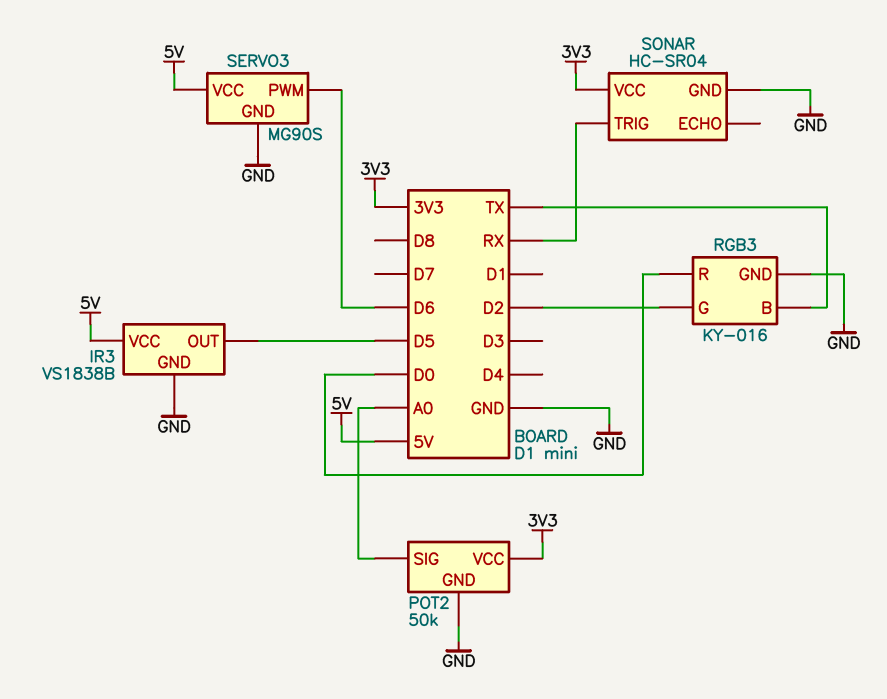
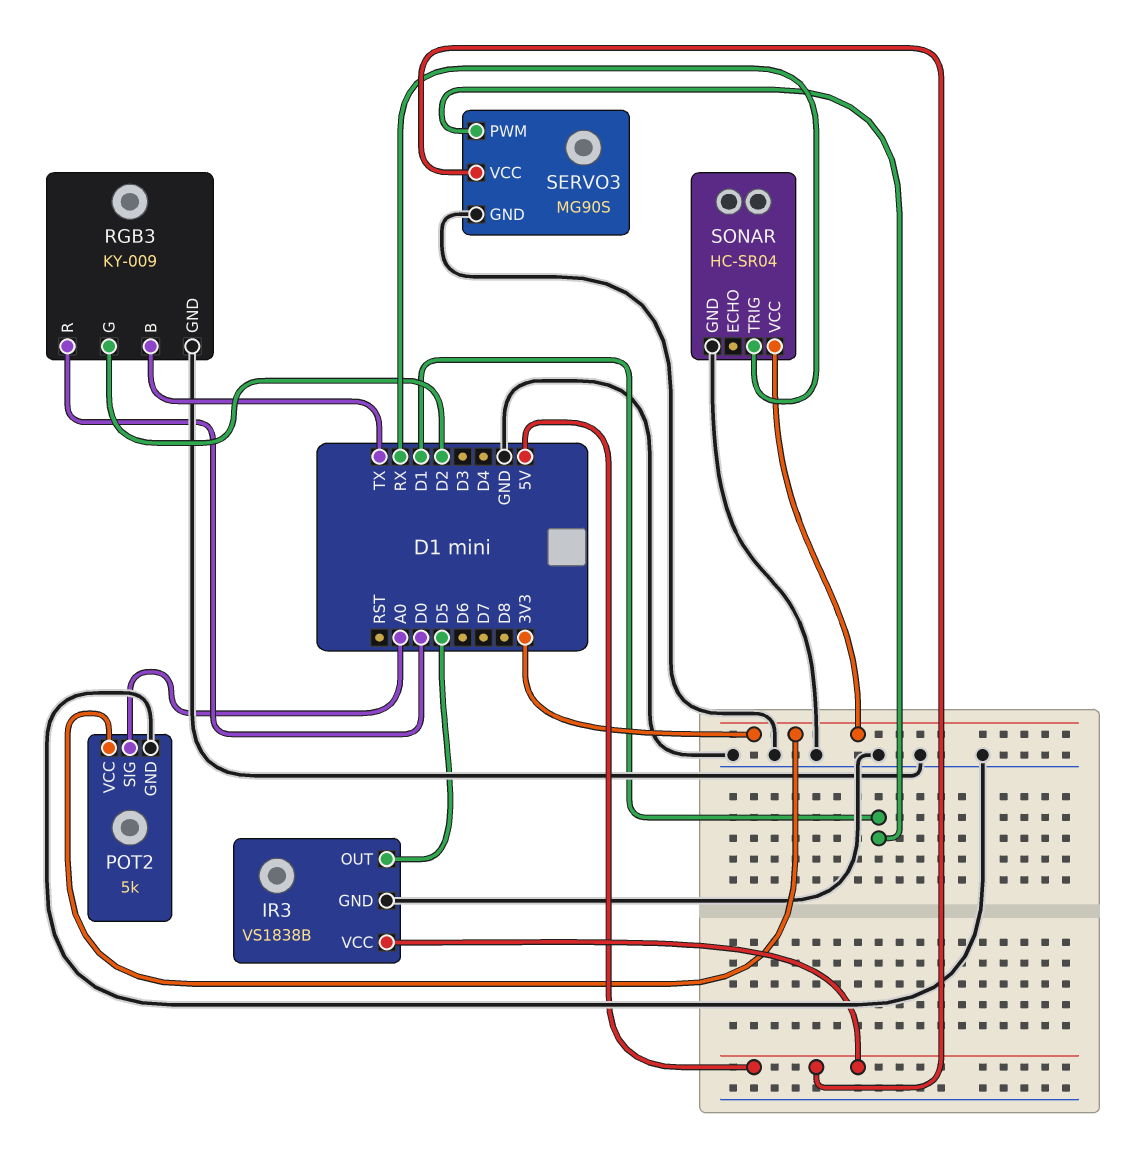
POT2: 50k -> 5k
RGB3: KY-016 -> KY-009
SERVO3 pin PWM: D6 -> D1

